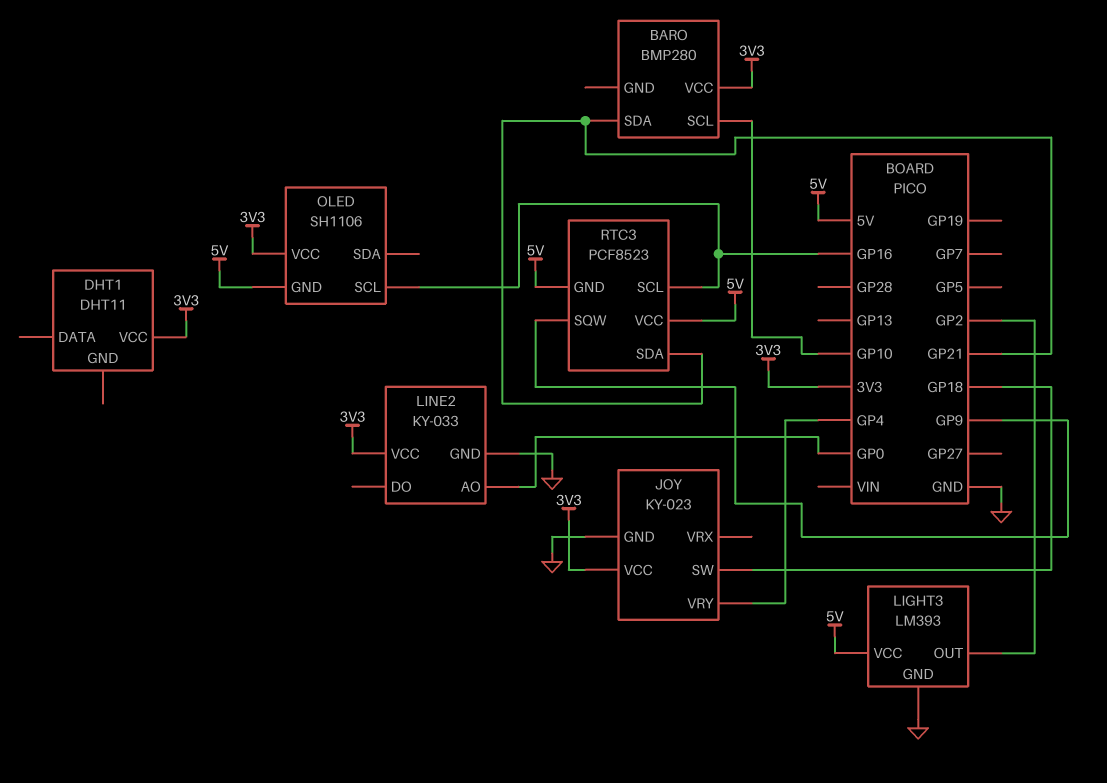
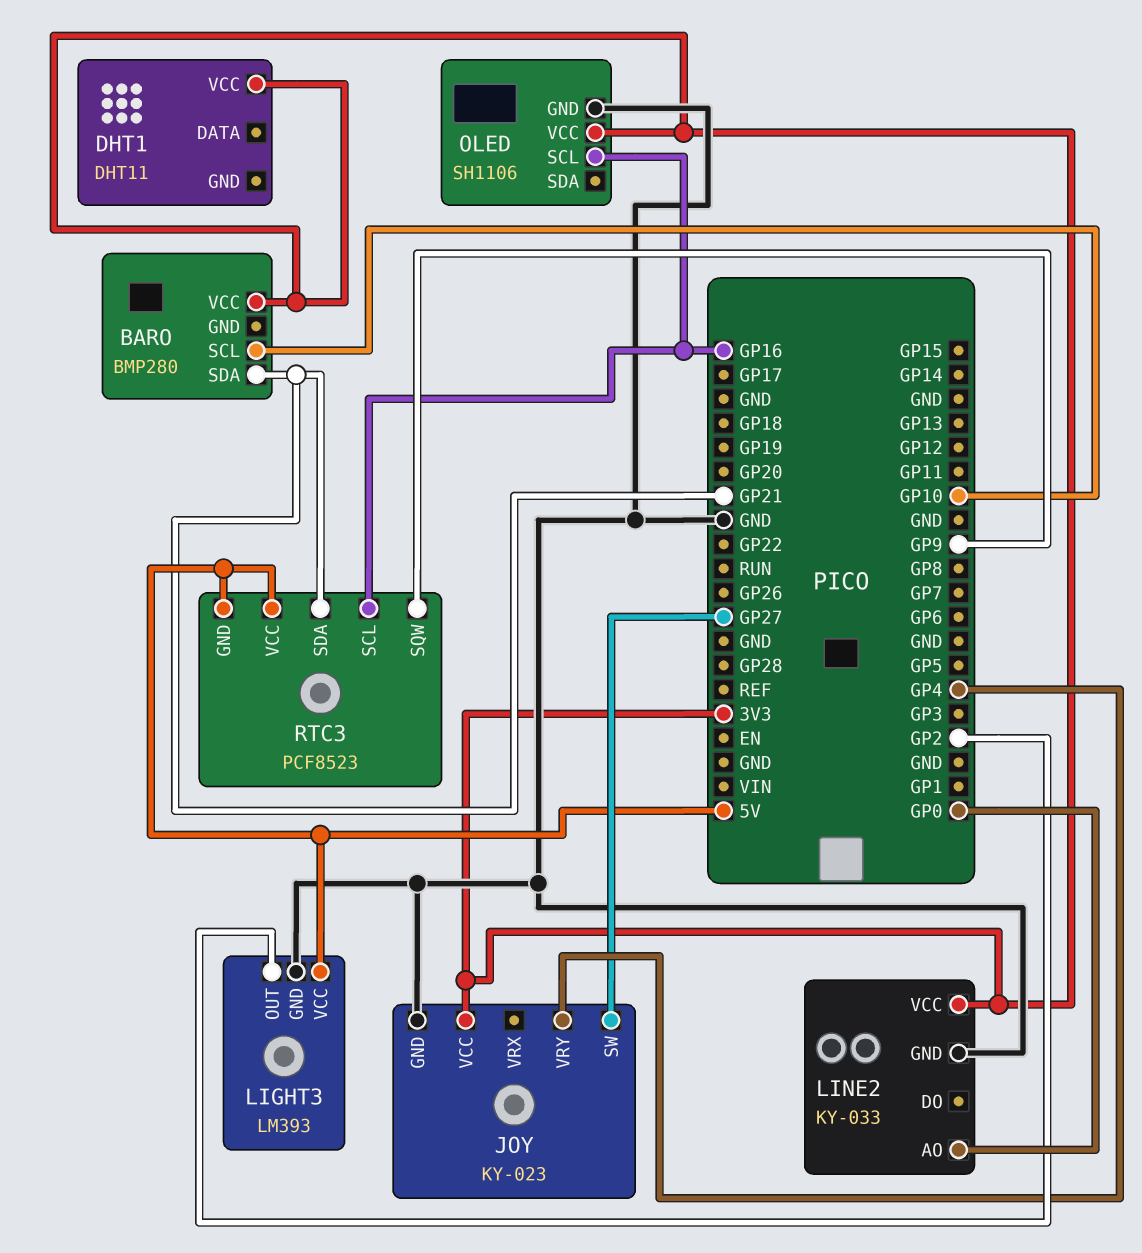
JOY pin SW: GP18 -> GP27
OLED pin GND: 5V -> GND

